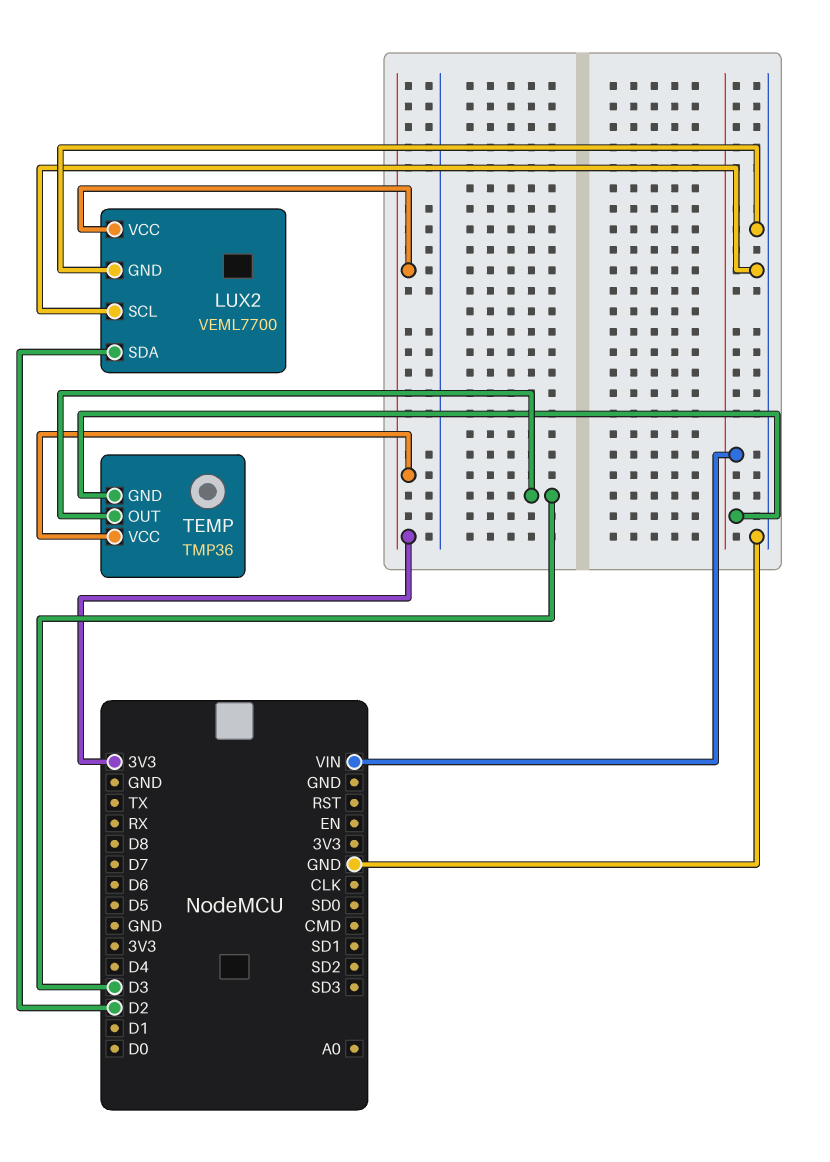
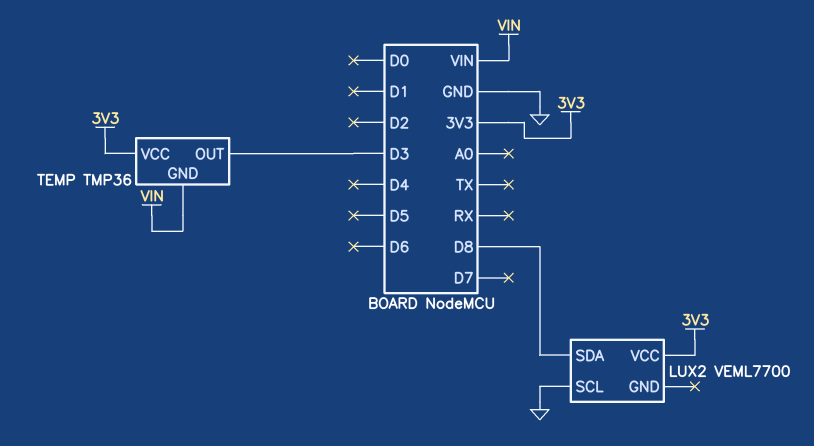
LUX2 pin GND: GND -> none
LUX2 pin SDA: D2 -> D8

